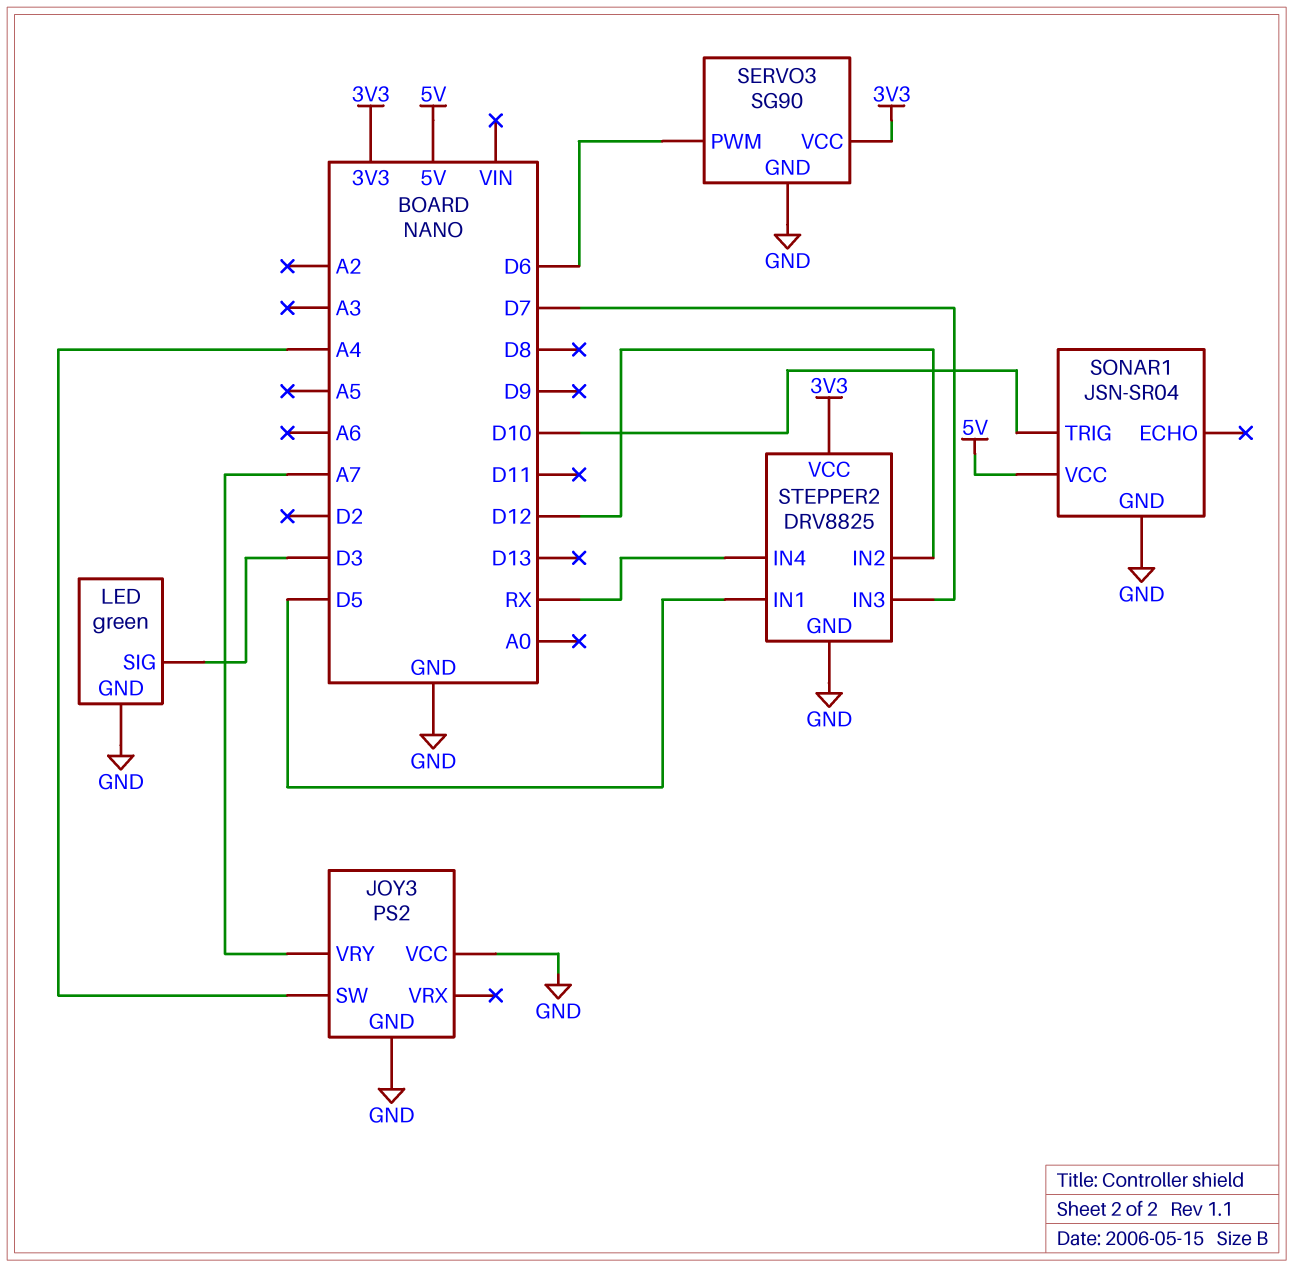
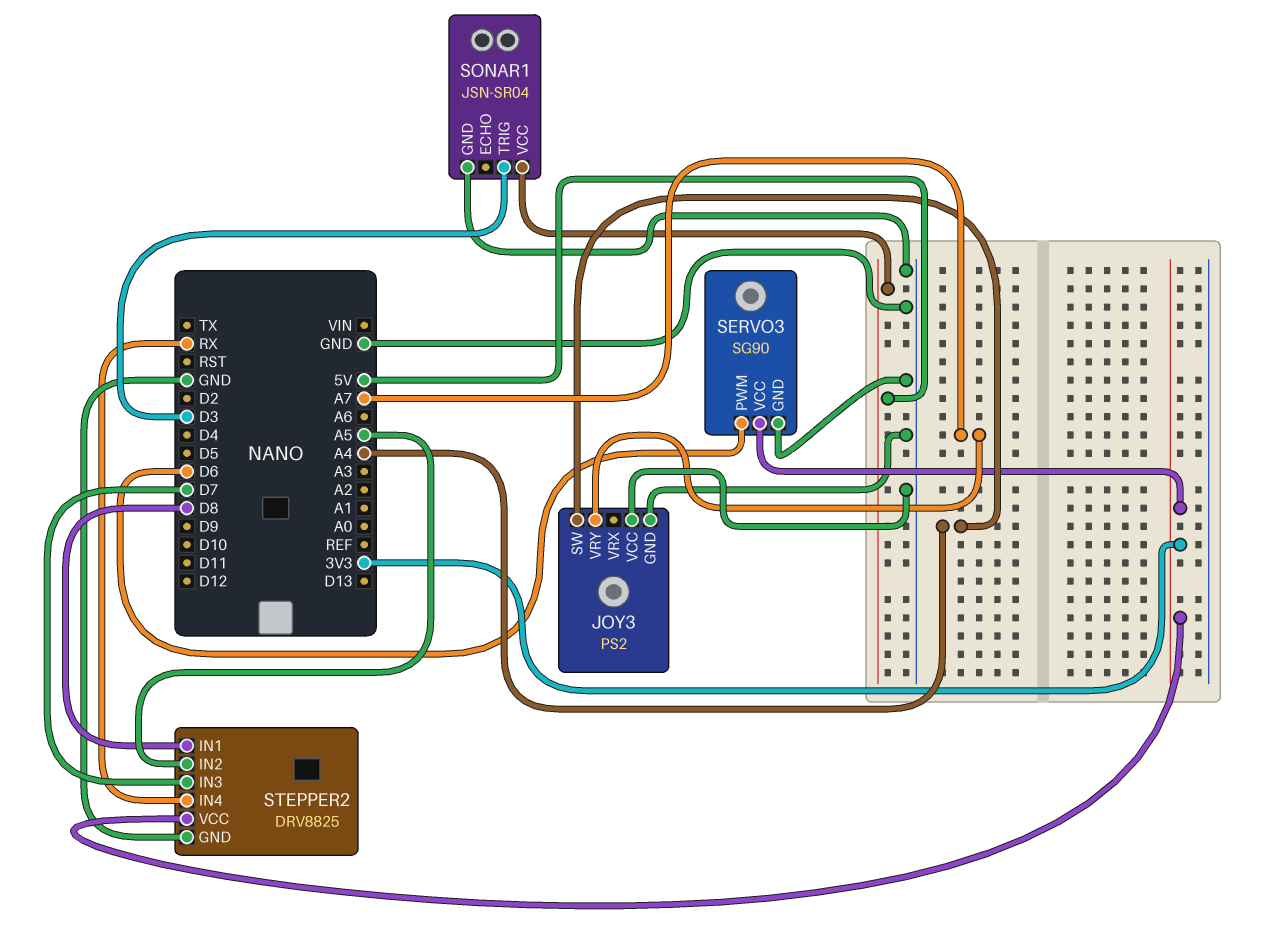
LED: green -> none
LED pin GND: GND -> none
LED pin SIG: D3 -> none
SONAR1 pin TRIG: D10 -> D3
STEPPER2 pin IN1: D5 -> D8
STEPPER2 pin IN2: D12 -> A5

